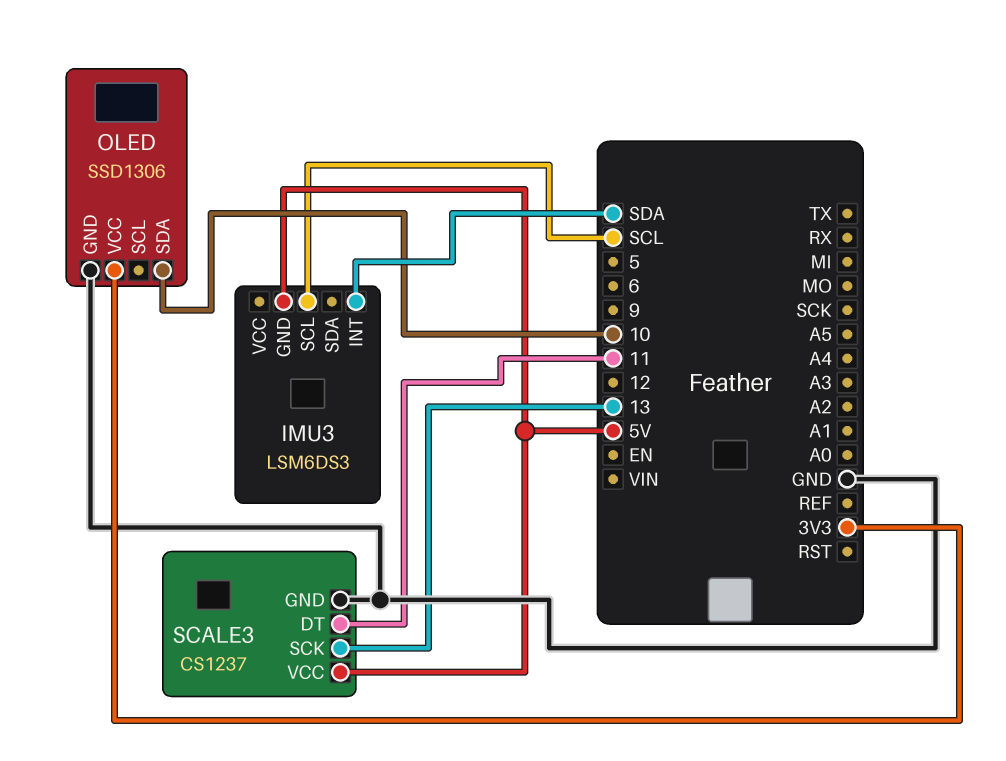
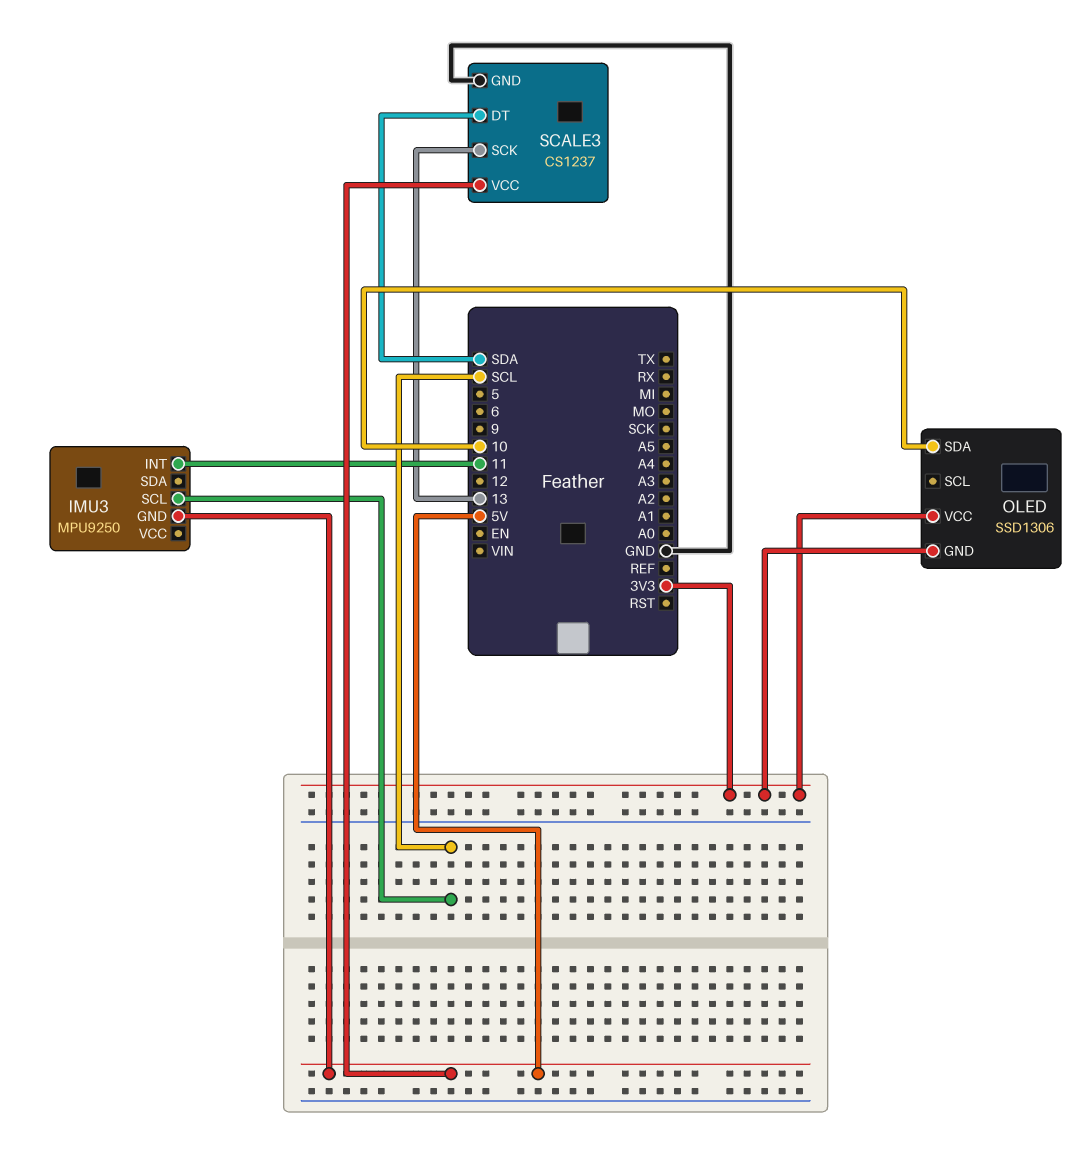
IMU3: LSM6DS3 -> MPU9250
IMU3 pin INT: SDA -> 11
OLED pin GND: GND -> 3V3
SCALE3 pin DT: 11 -> SDA

